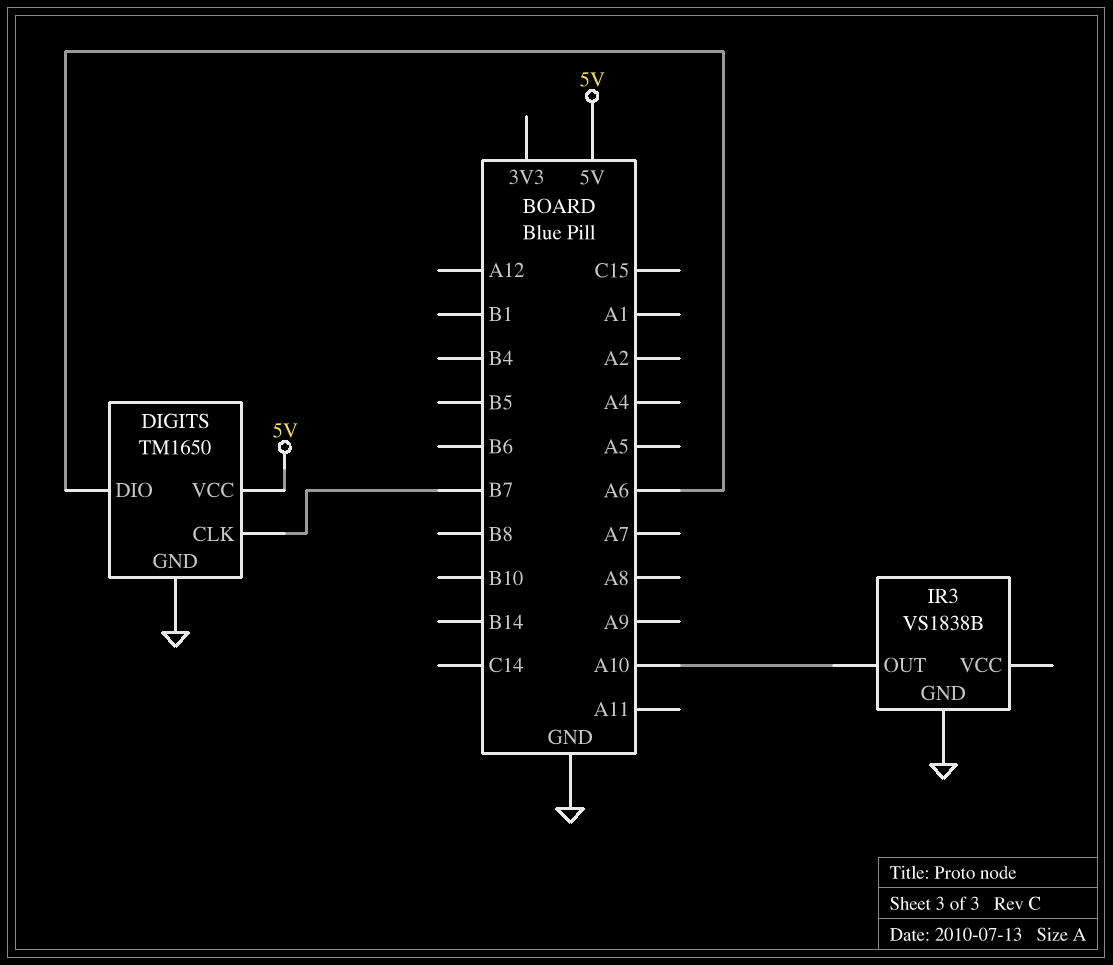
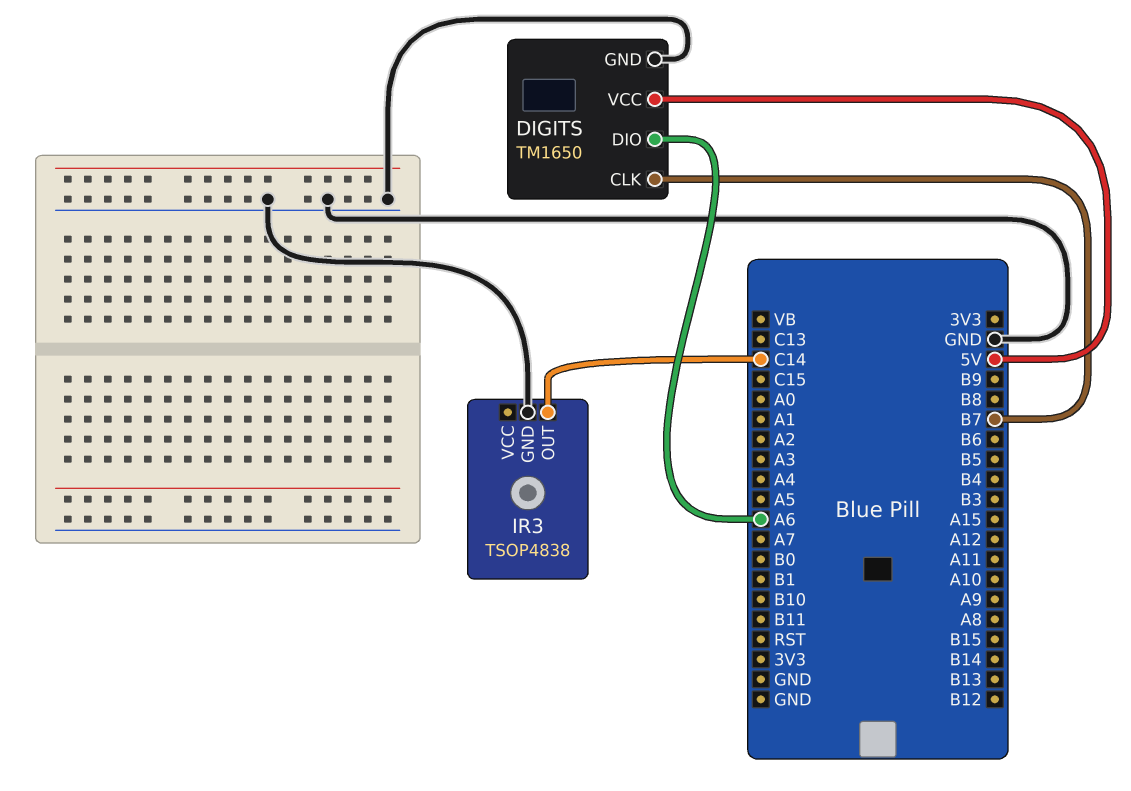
IR3: VS1838B -> TSOP4838
IR3 pin OUT: A10 -> C14

